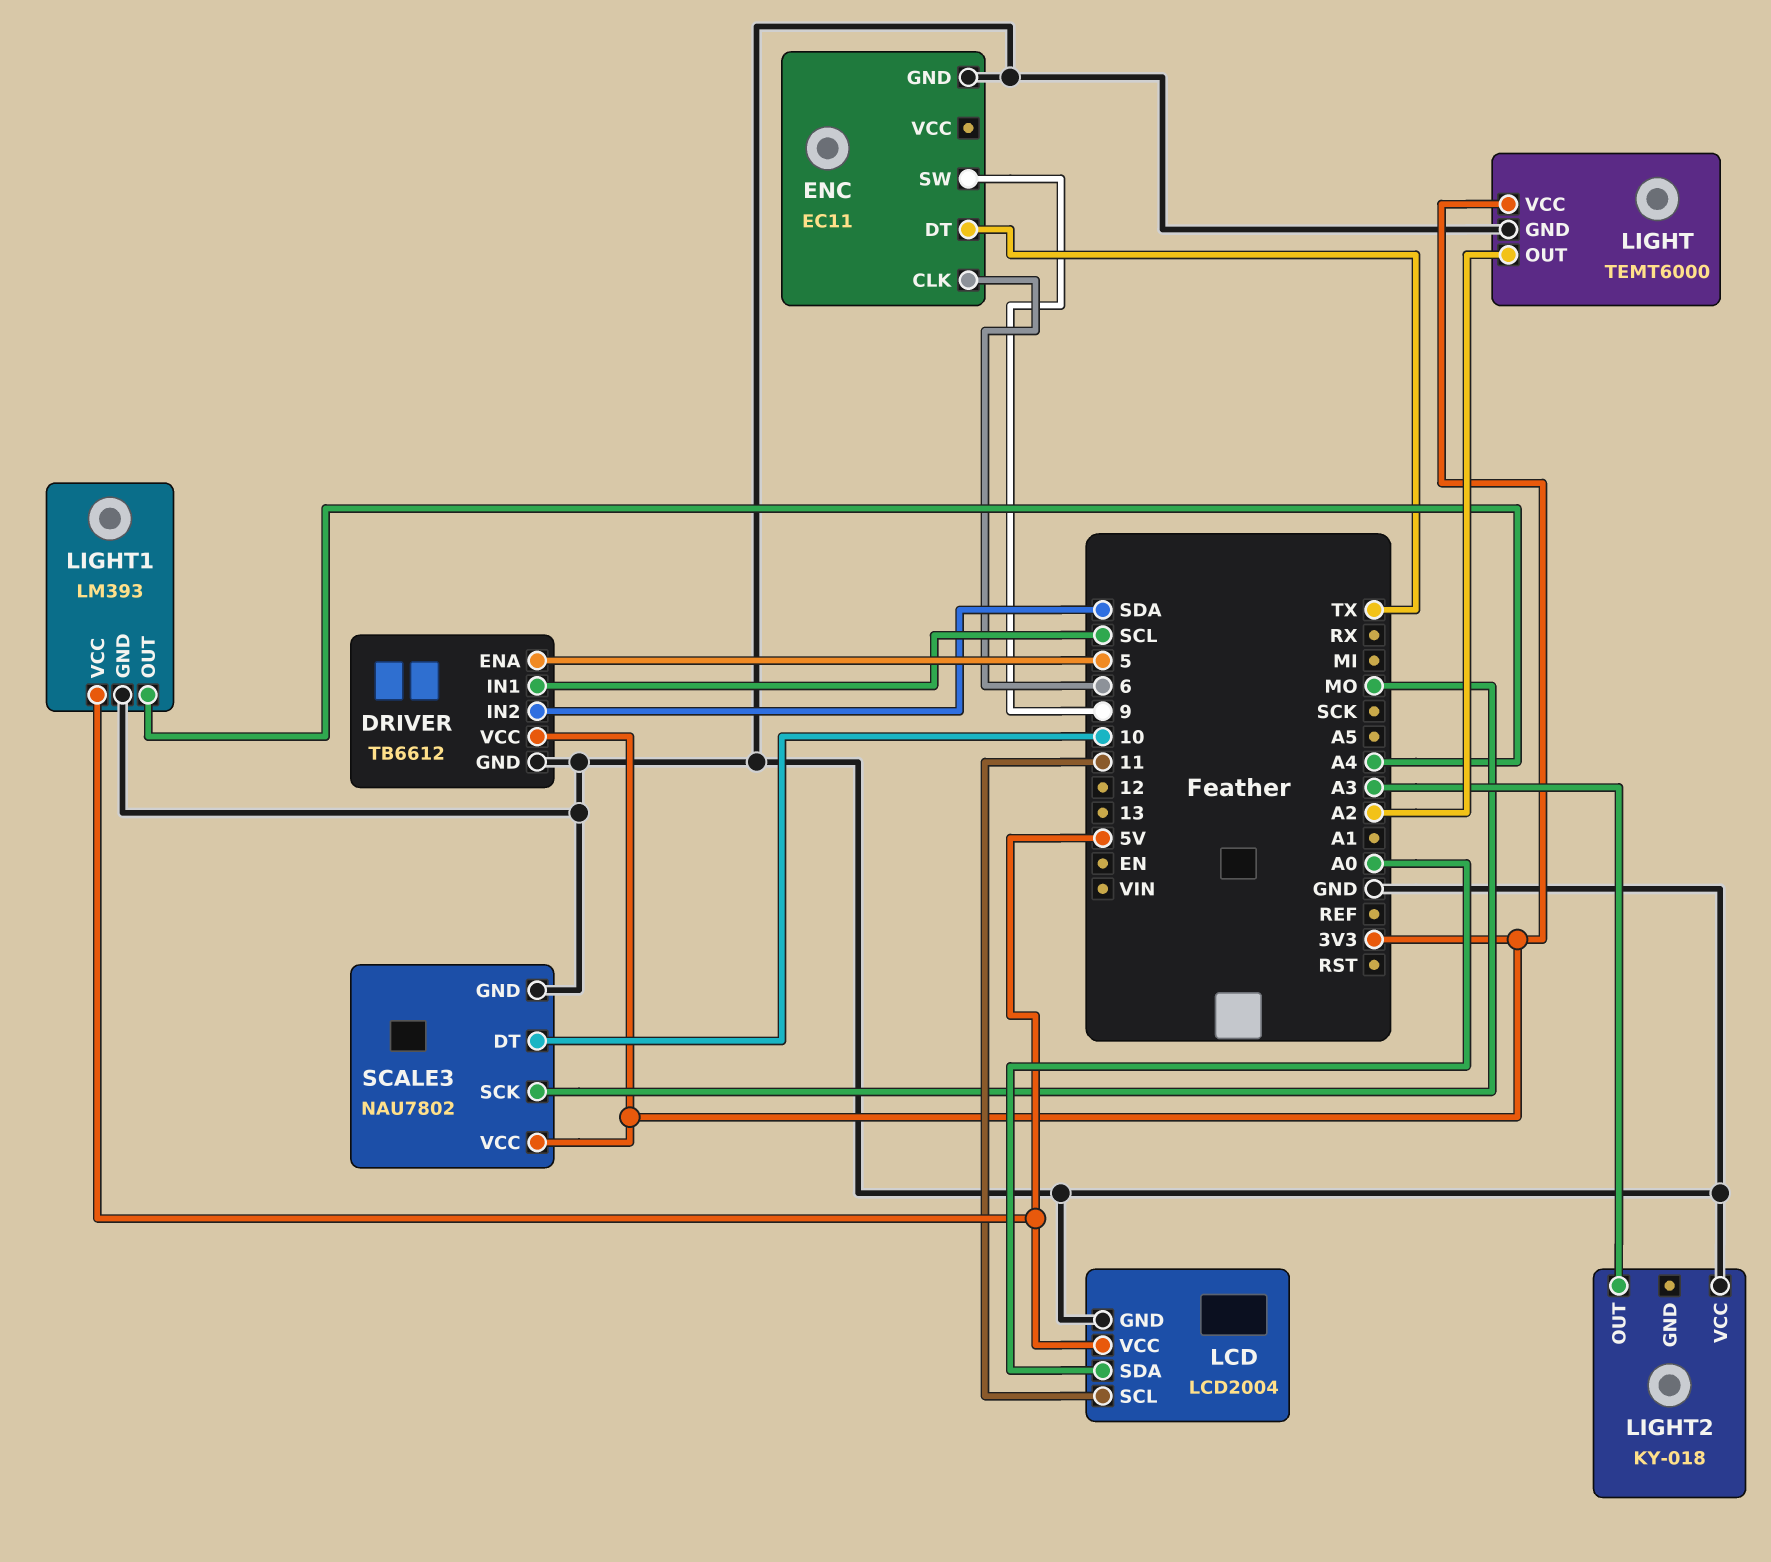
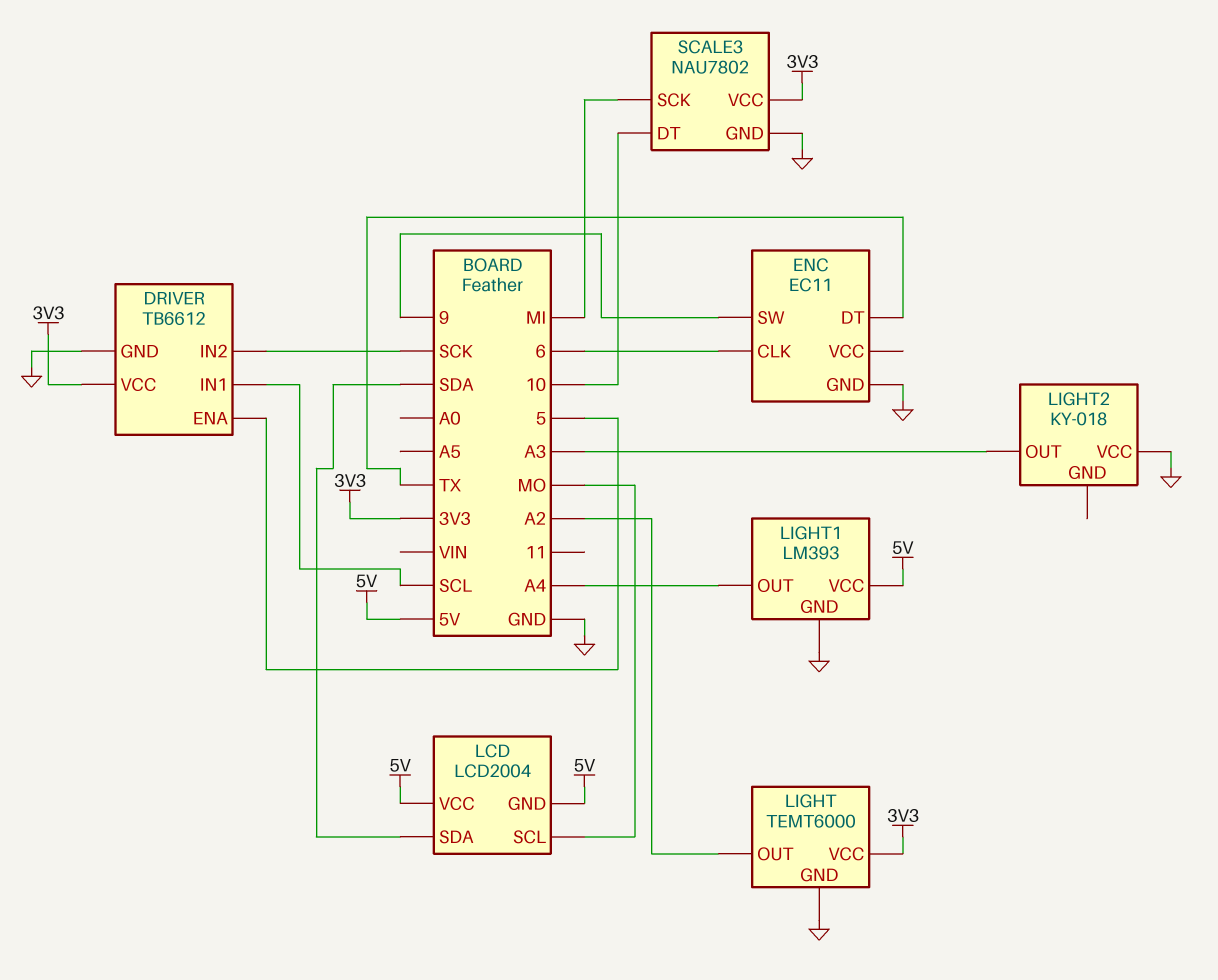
DRIVER pin IN2: SDA -> SCK
LCD pin GND: GND -> 5V
LCD pin SCL: 11 -> MO
LCD pin SDA: A0 -> SDA
SCALE3 pin SCK: MO -> MI

